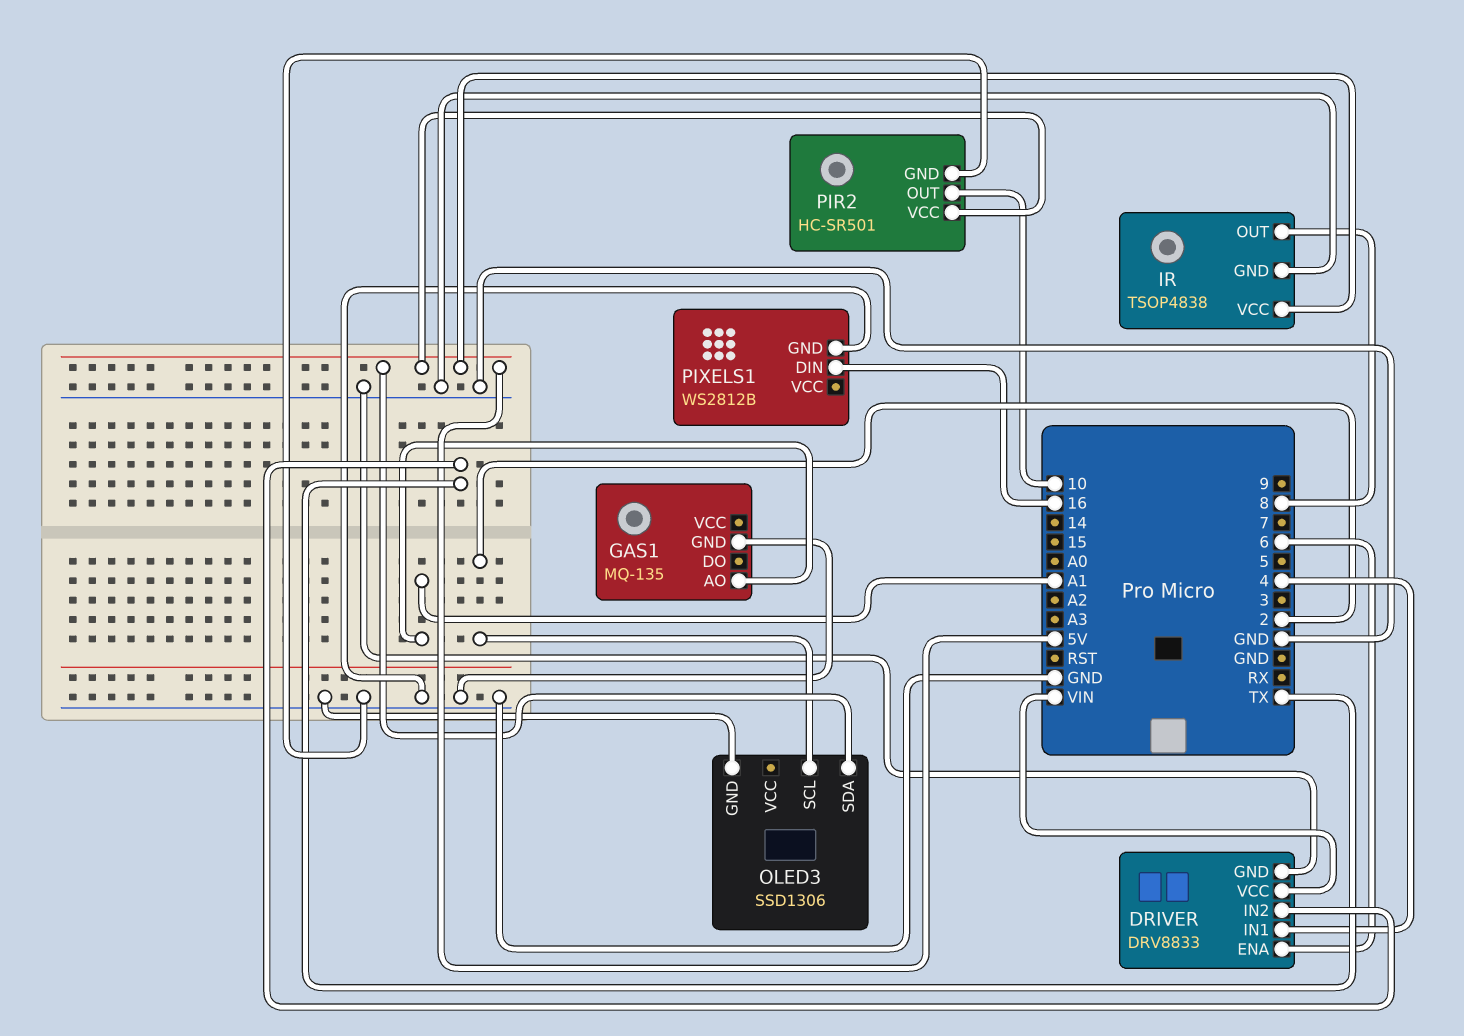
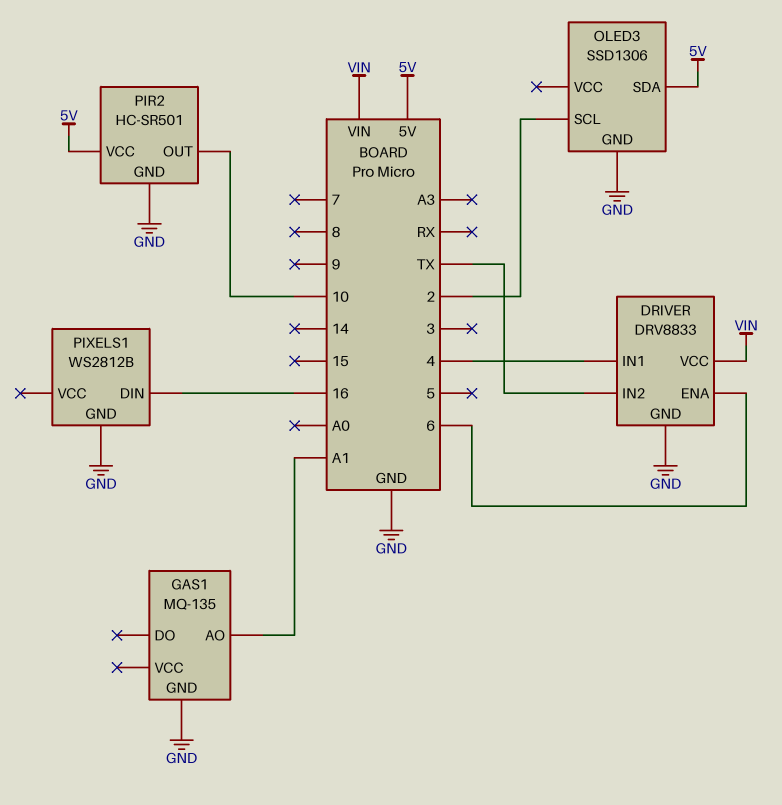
IR: TSOP4838 -> none
IR pin GND: GND -> none
IR pin OUT: 8 -> none
IR pin VCC: 5V -> none

